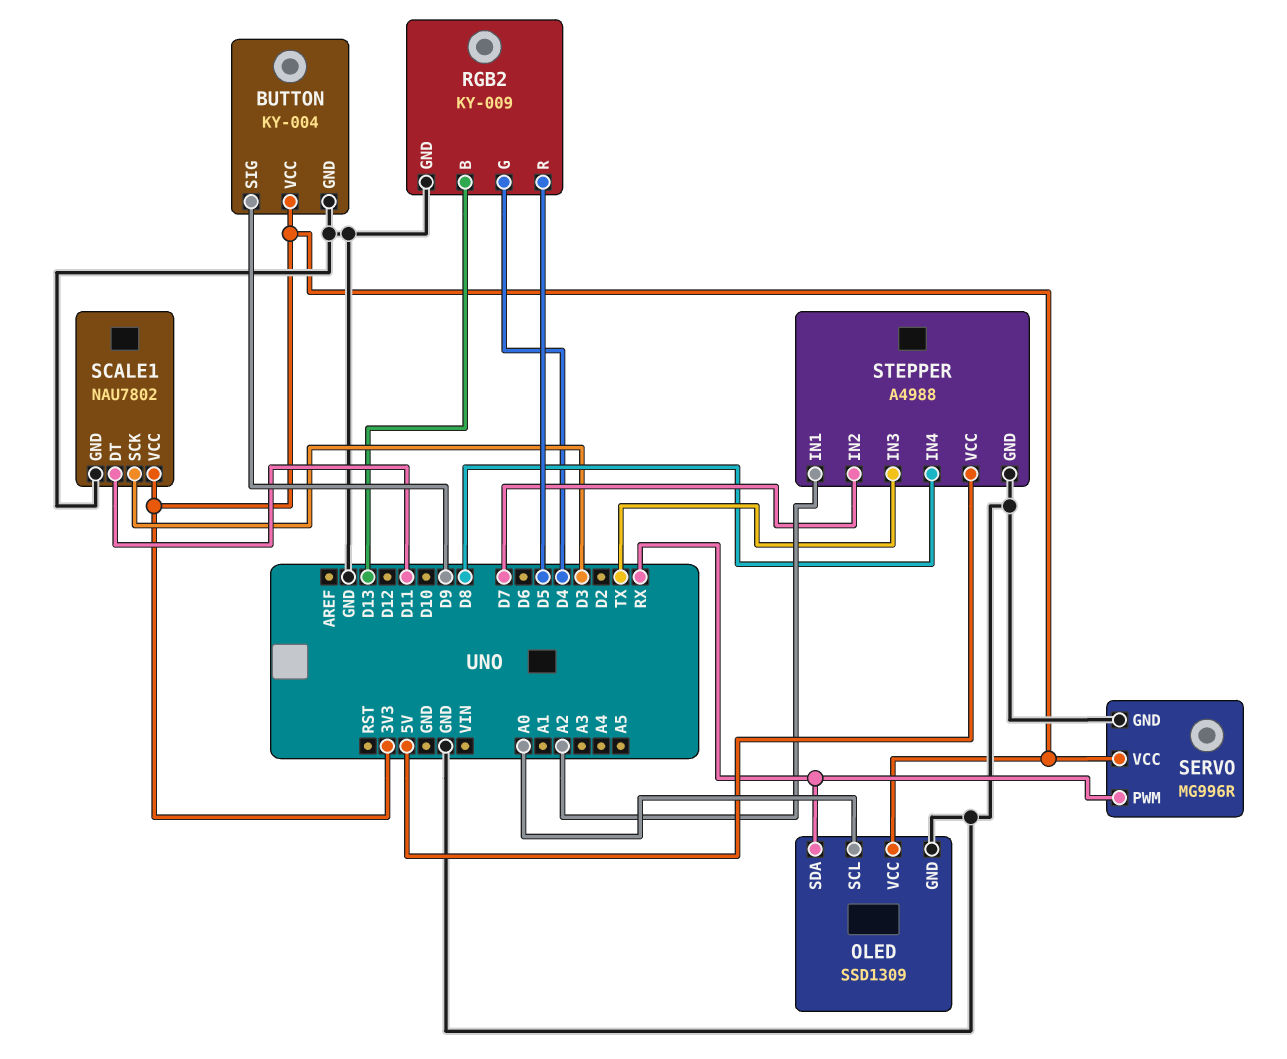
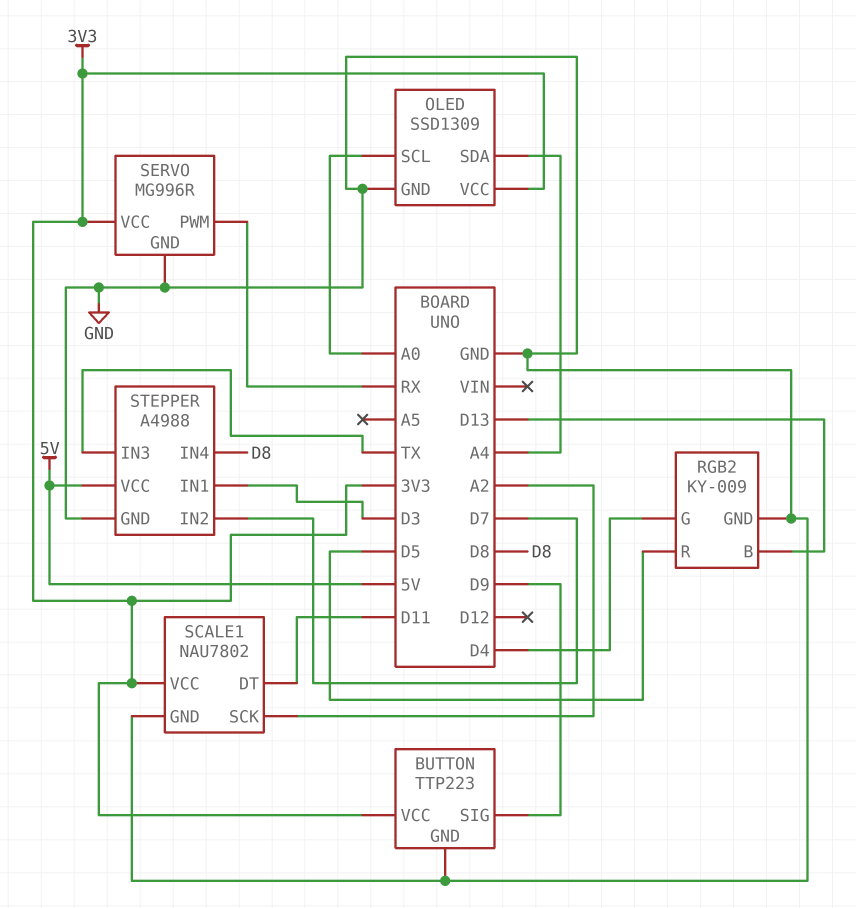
BUTTON: KY-004 -> TTP223
OLED pin SDA: RX -> A4
SCALE1 pin SCK: D3 -> A2
STEPPER pin IN1: A2 -> D3

